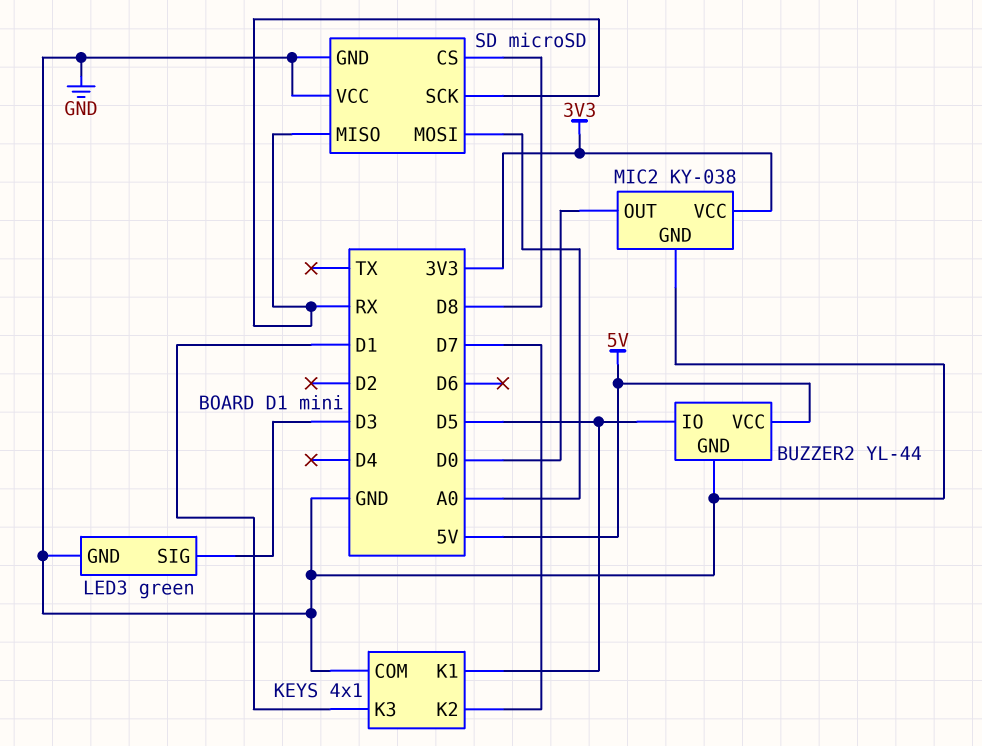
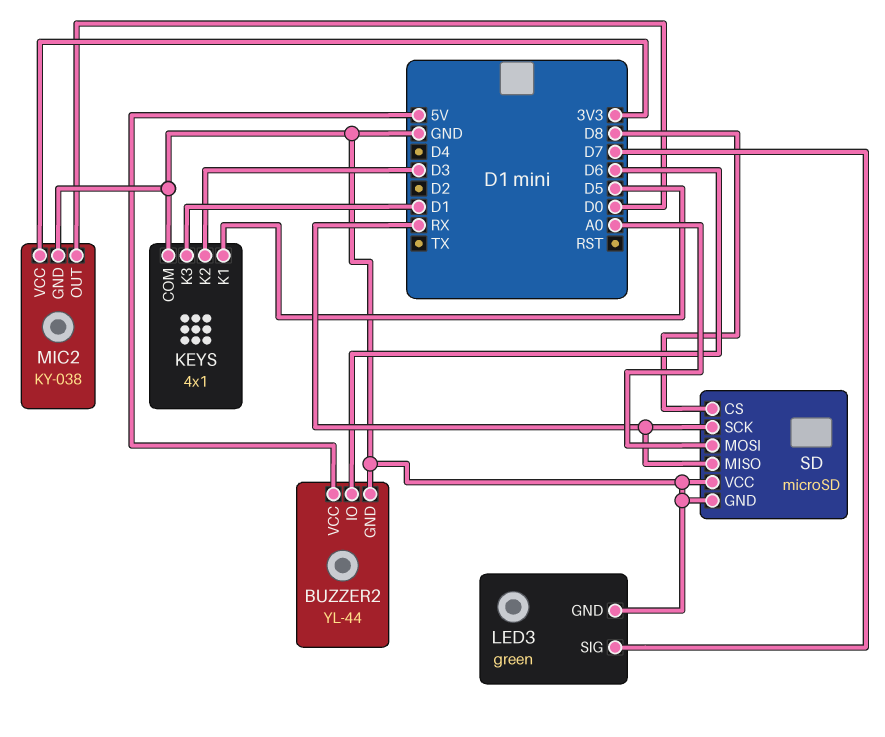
BUZZER2 pin IO: D5 -> D6
KEYS pin K2: D7 -> D3
LED3 pin SIG: D3 -> D7

